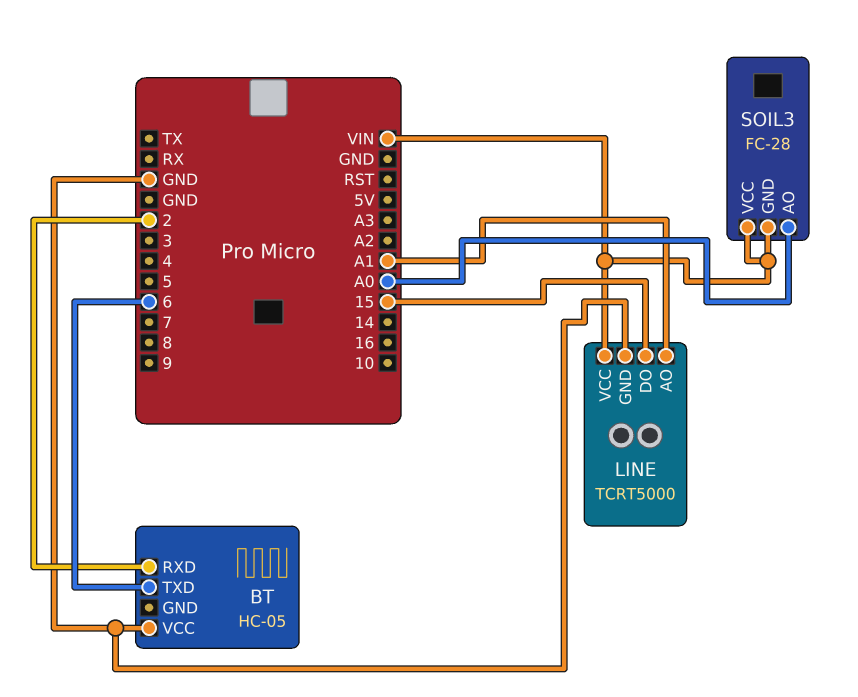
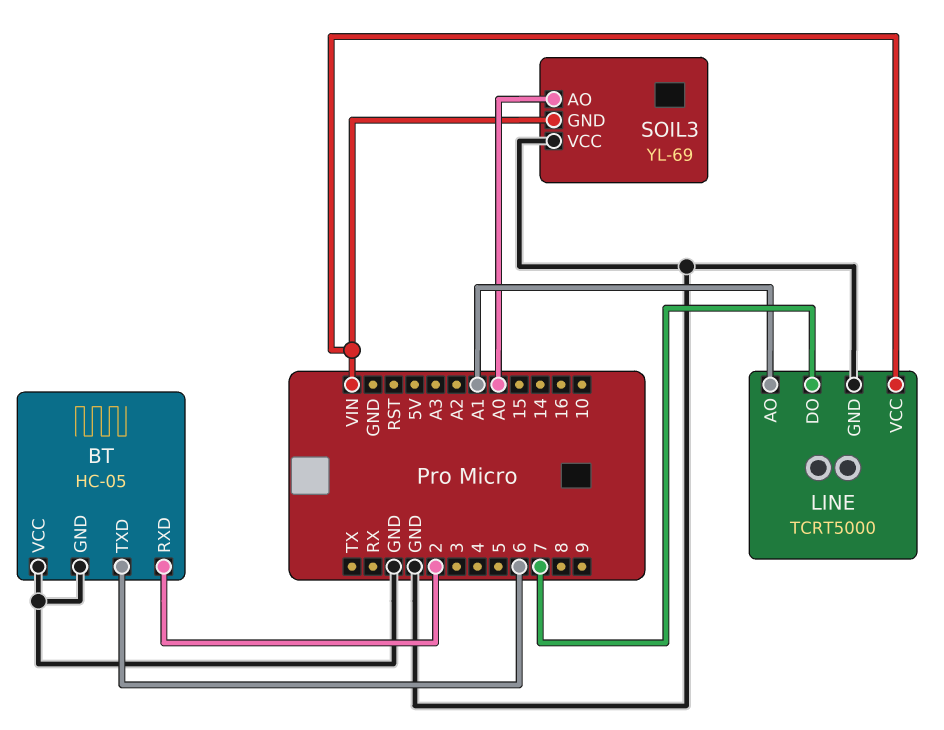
BT pin GND: none -> GND
LINE pin DO: 15 -> 7
SOIL3: FC-28 -> YL-69
SOIL3 pin VCC: VIN -> GND

